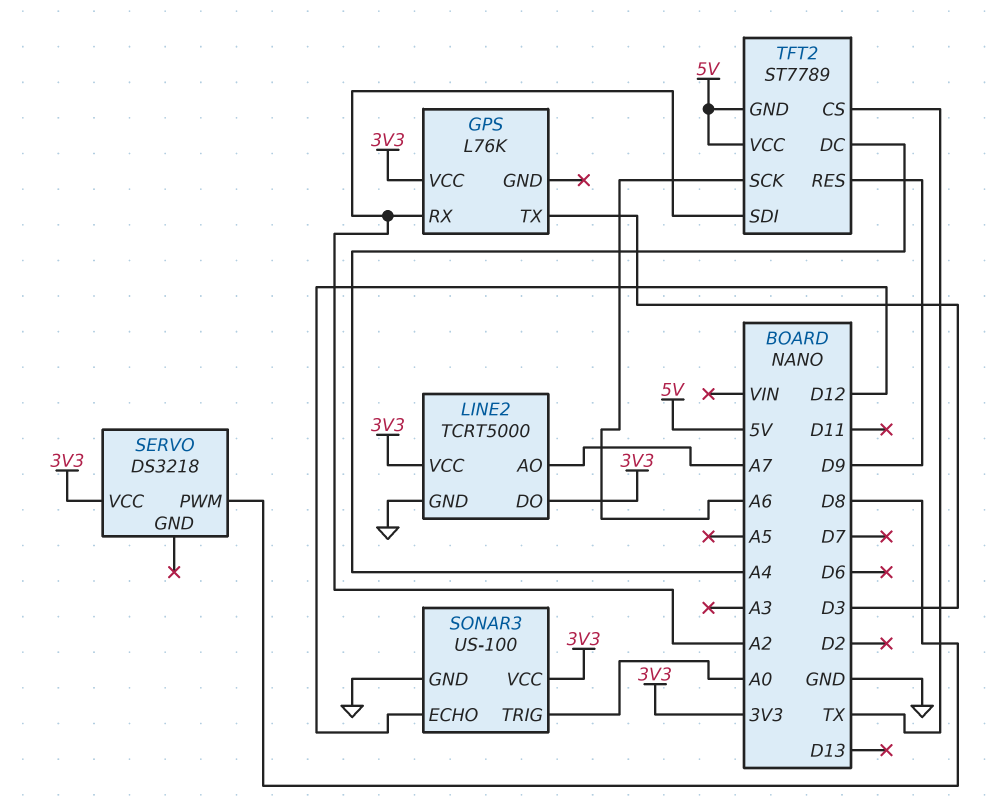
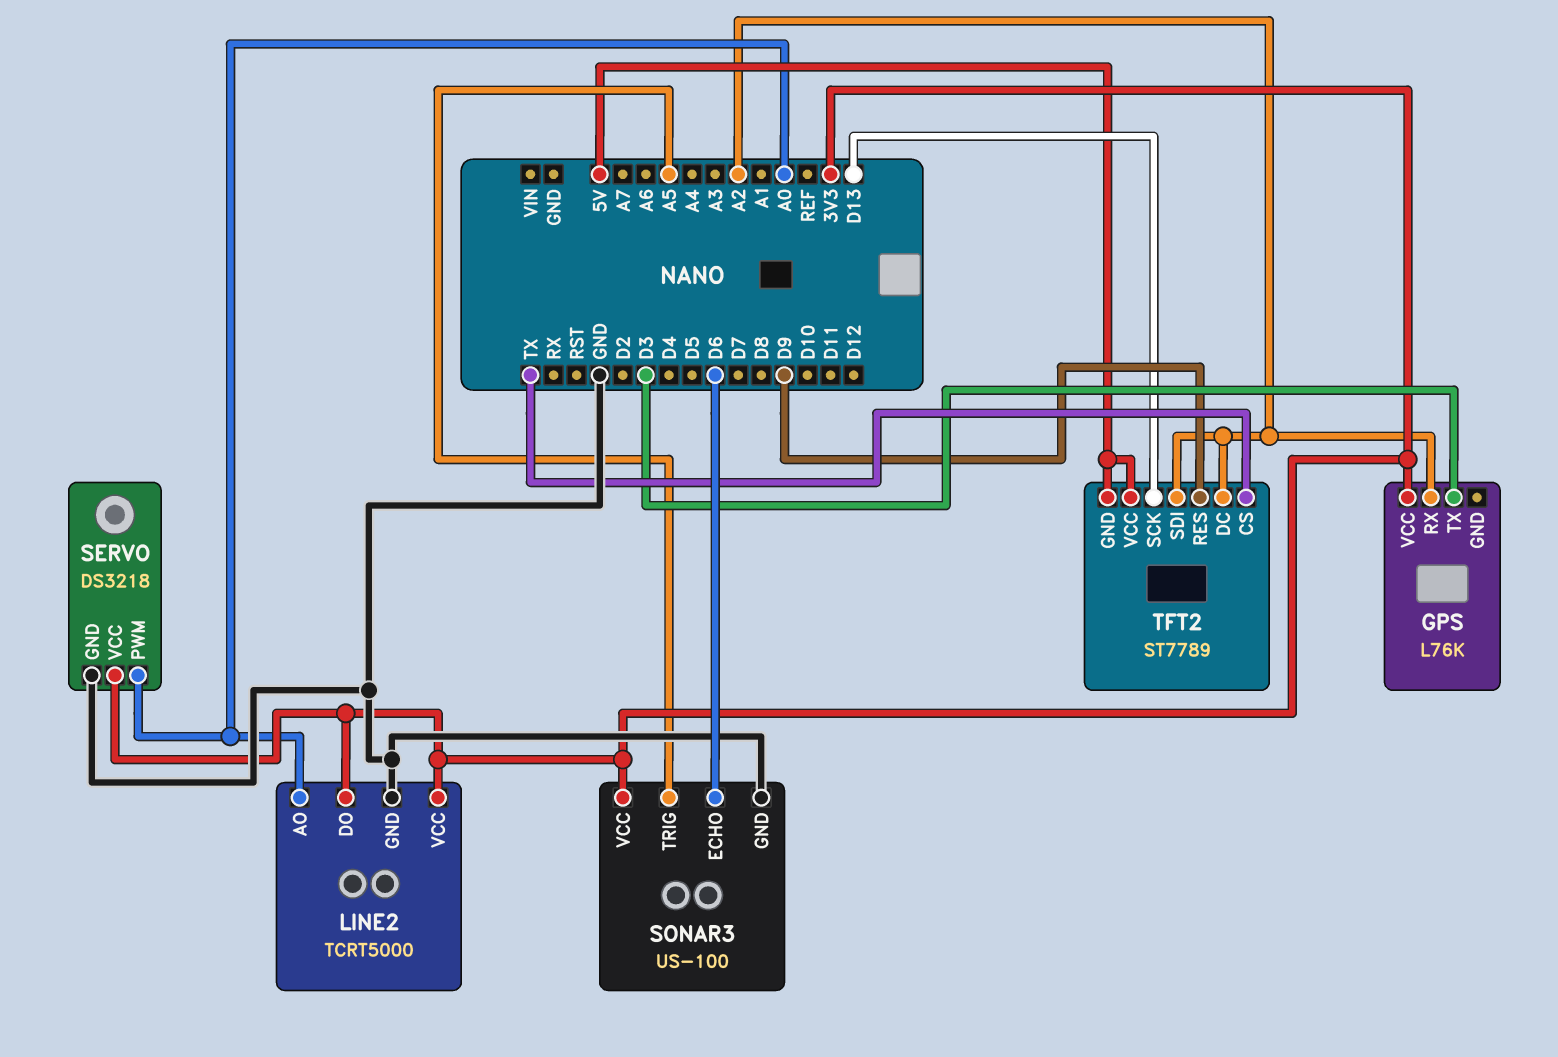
LINE2 pin AO: A7 -> A0
SERVO pin GND: none -> GND
SERVO pin PWM: D8 -> A0
SONAR3 pin ECHO: D12 -> D6
SONAR3 pin TRIG: A0 -> A5
TFT2 pin DC: A4 -> A2
TFT2 pin SCK: A6 -> D13

